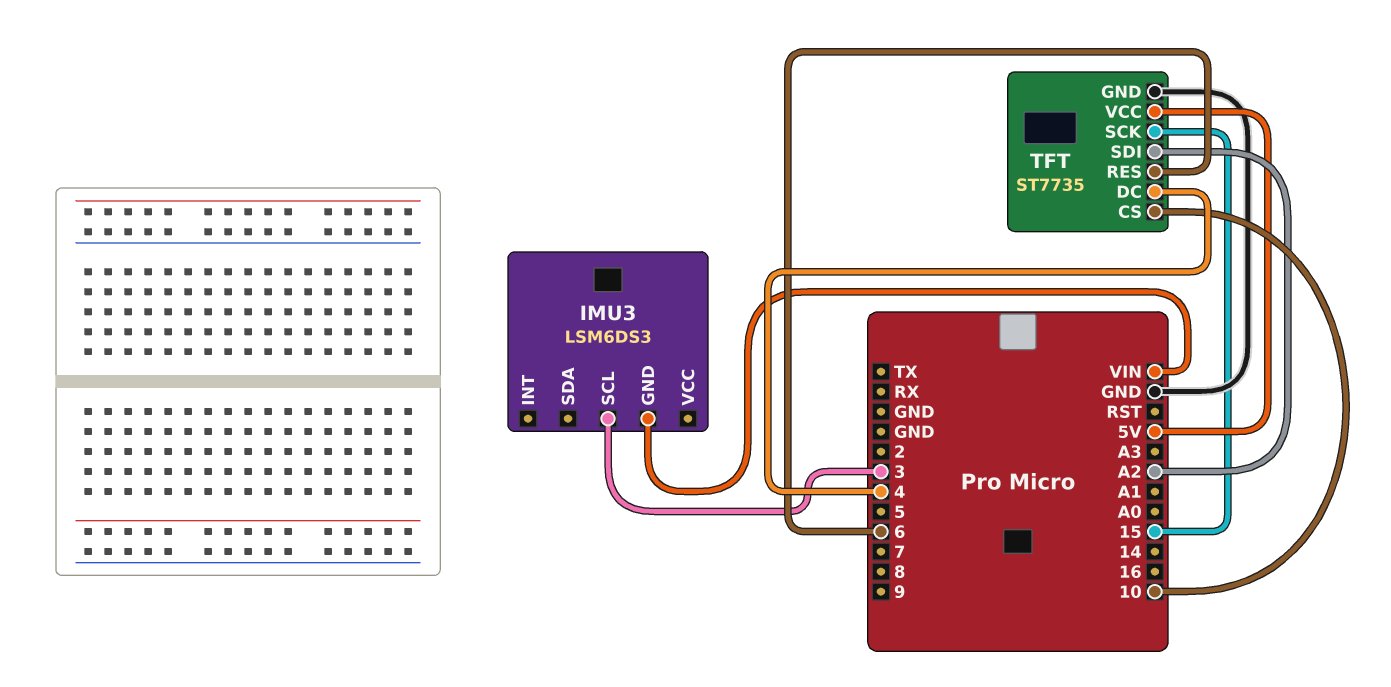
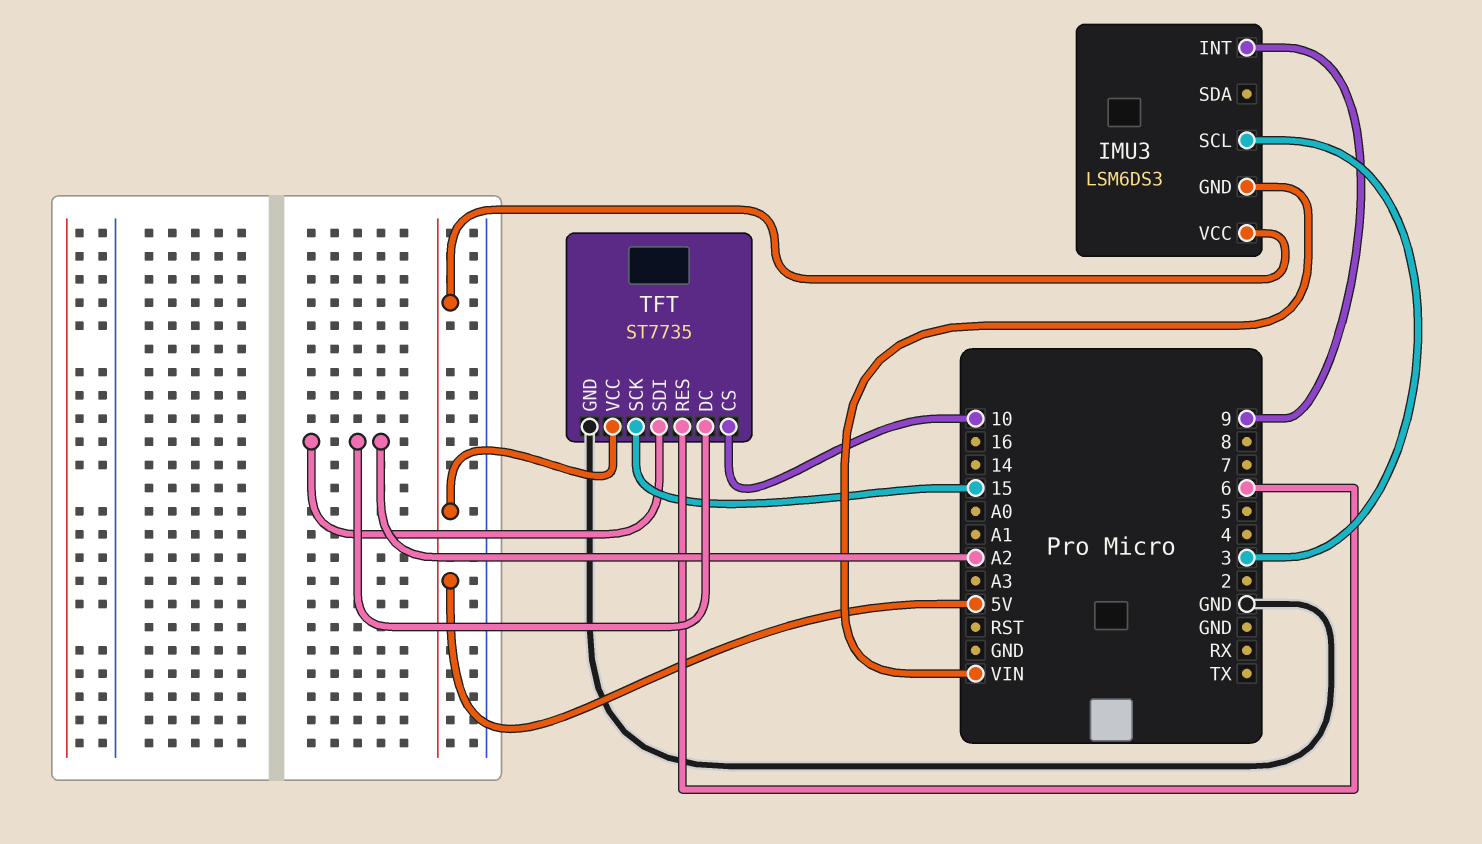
IMU3 pin INT: none -> 9
IMU3 pin VCC: none -> 5V
TFT pin DC: 4 -> A2

